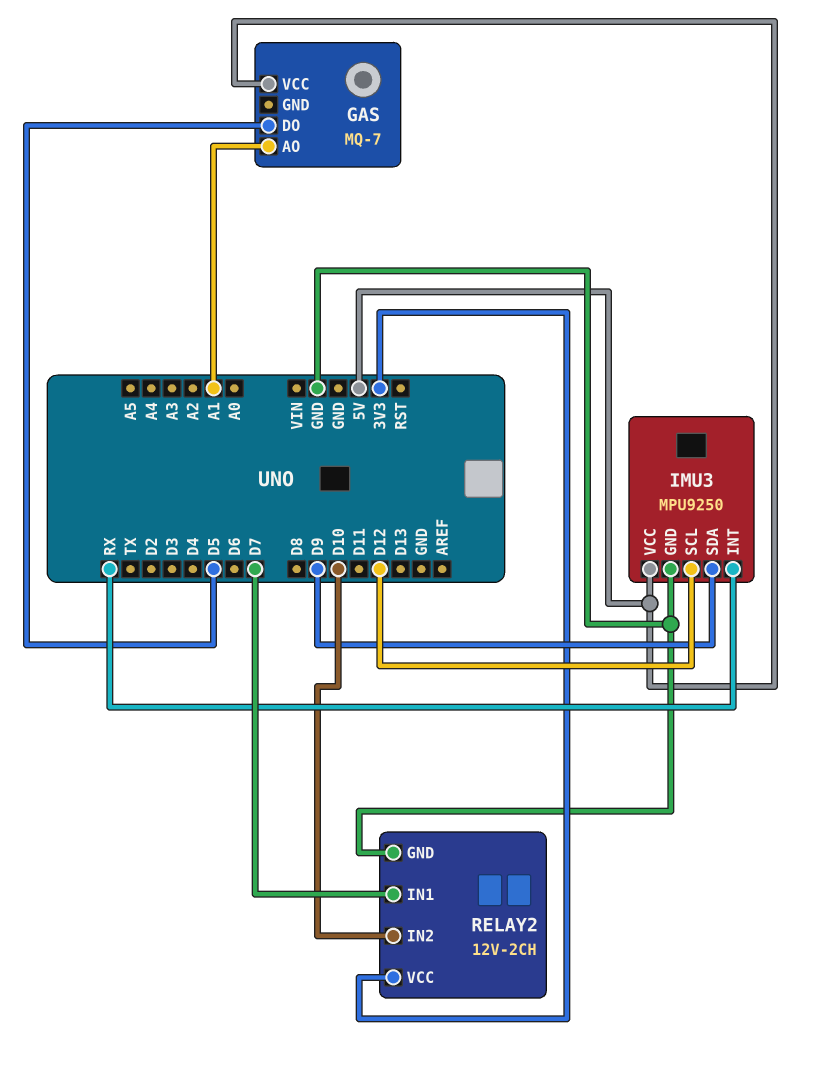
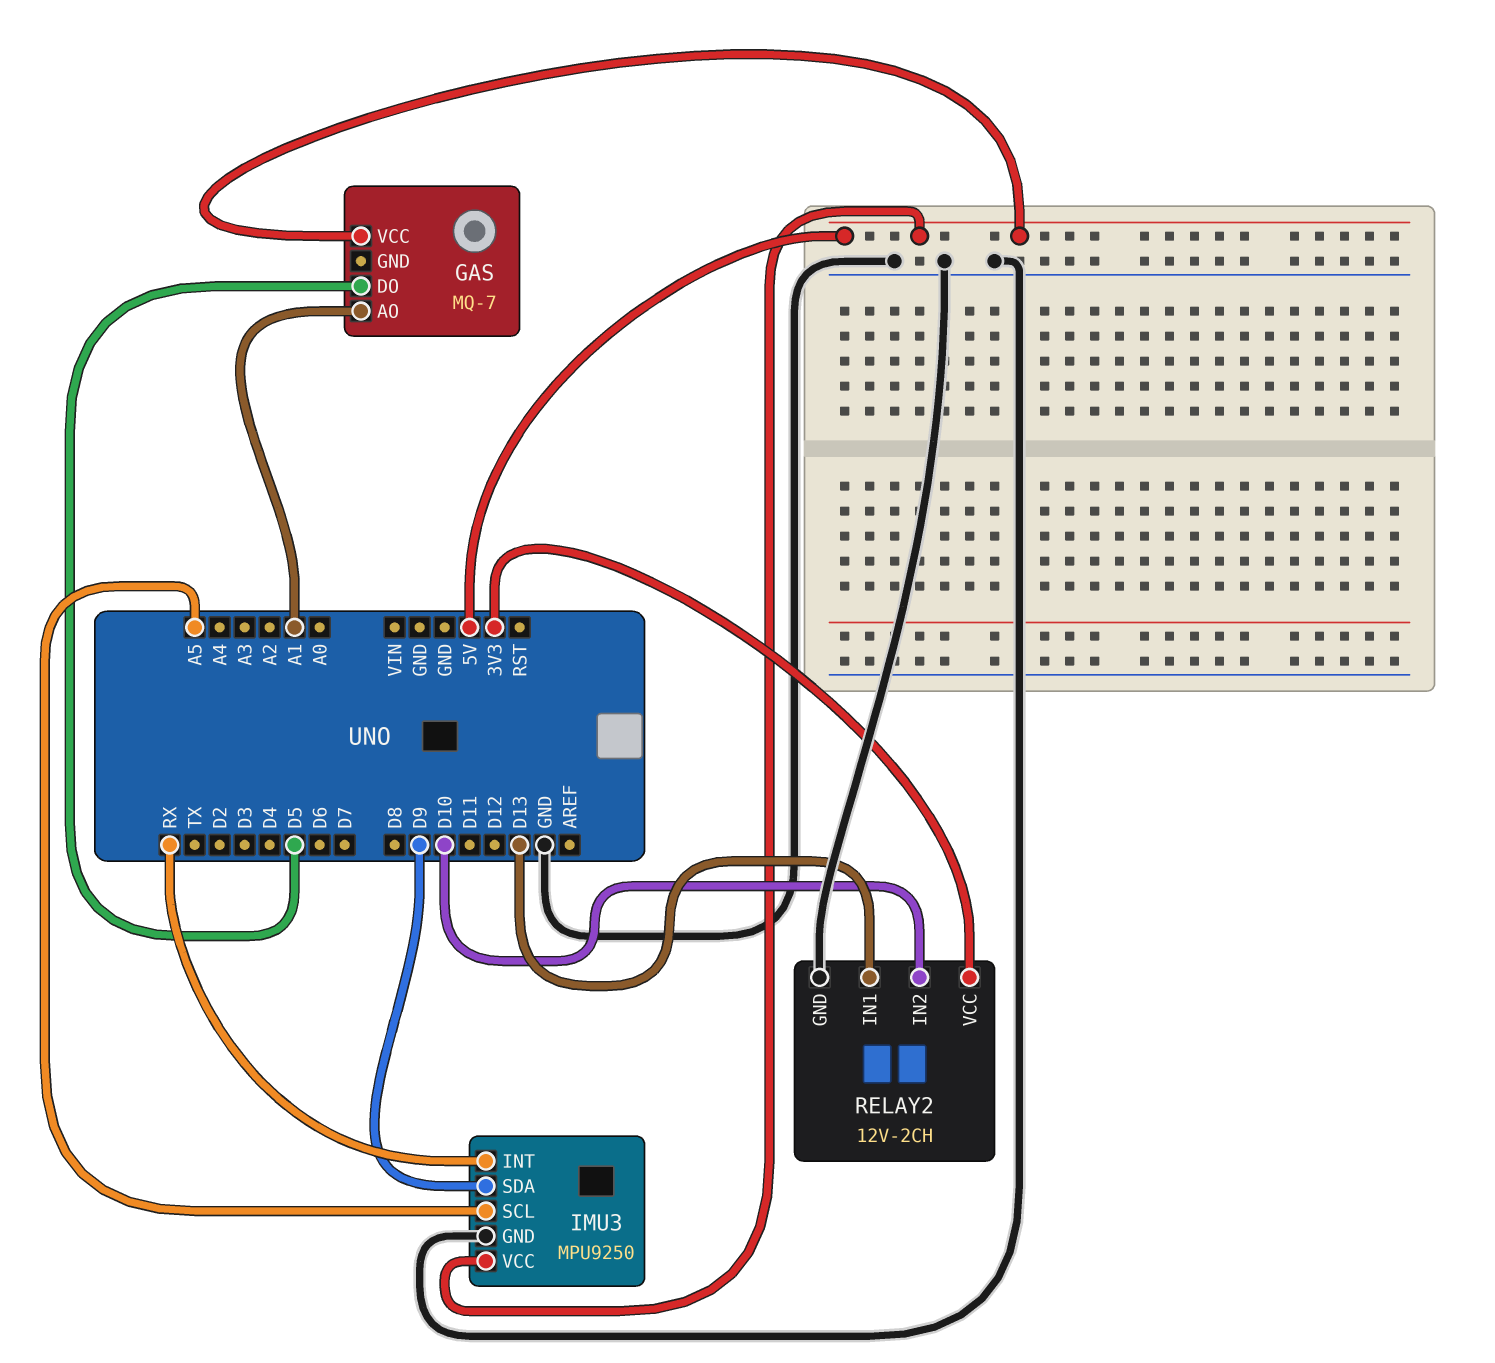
IMU3 pin SCL: D12 -> A5
RELAY2 pin IN1: D7 -> D13

